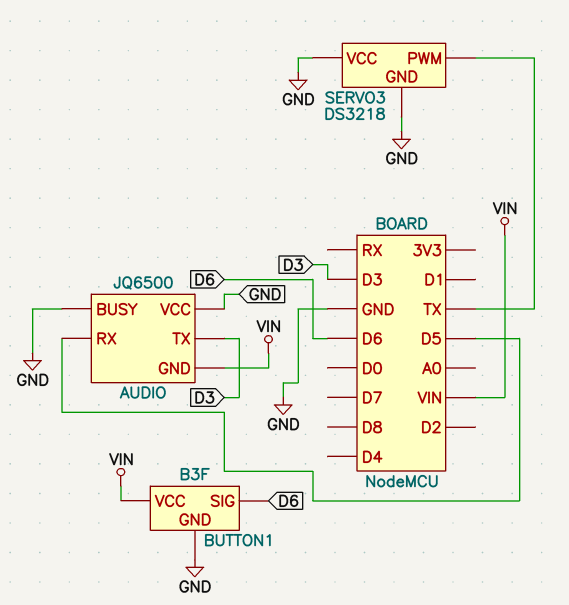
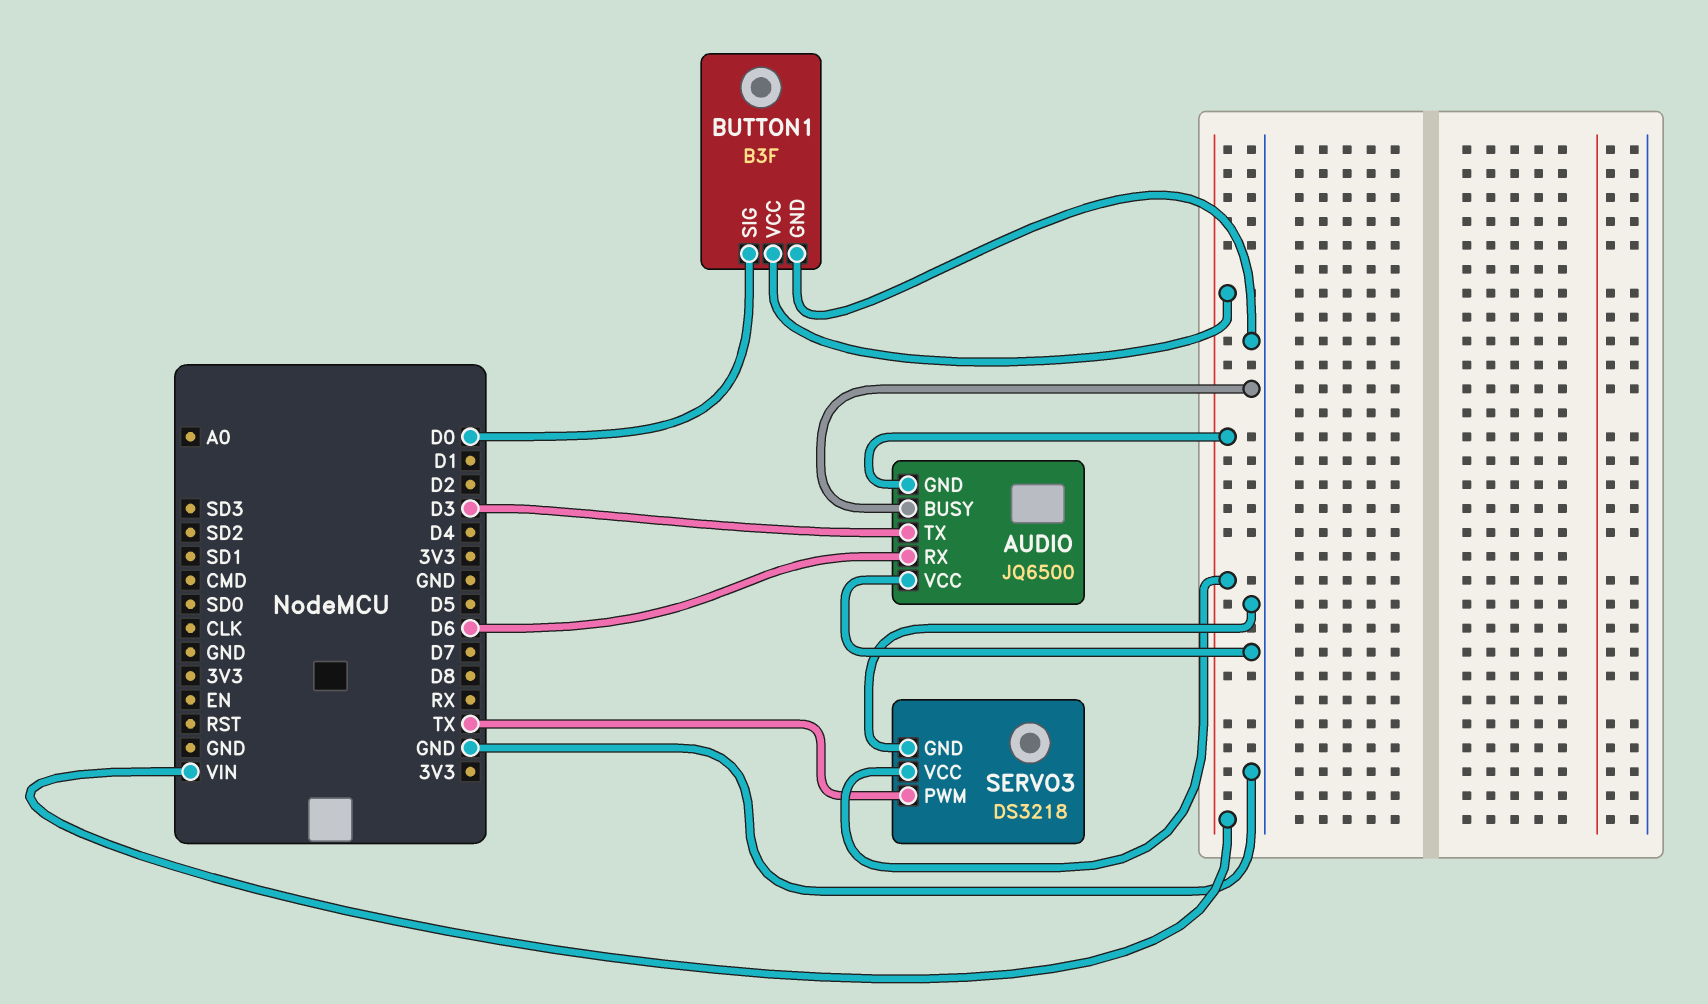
AUDIO pin RX: D5 -> D6
BUTTON1 pin SIG: D6 -> D0
SERVO3 pin VCC: GND -> VIN

